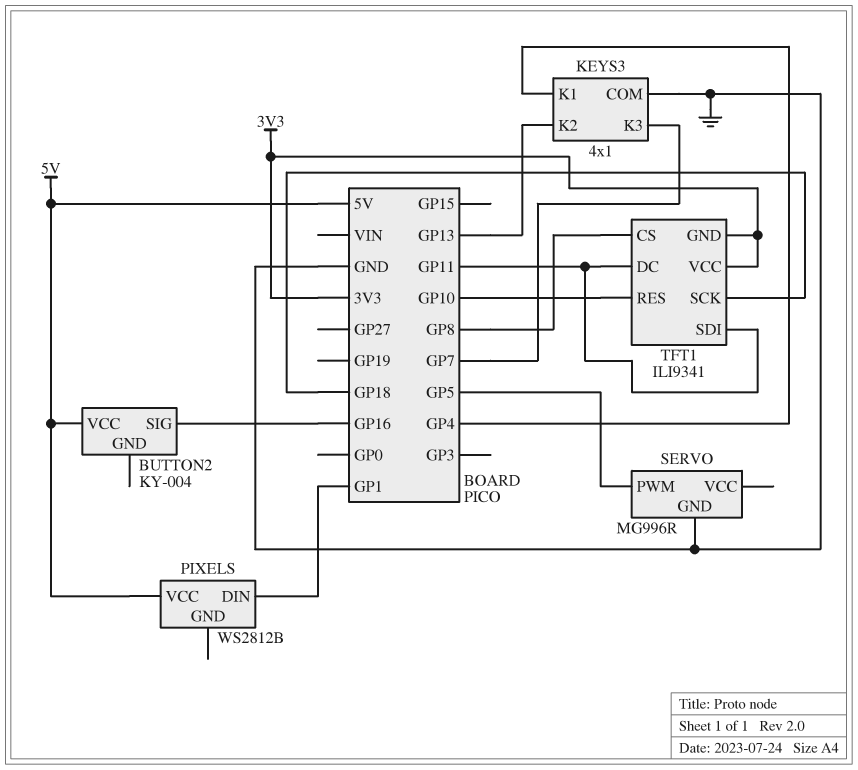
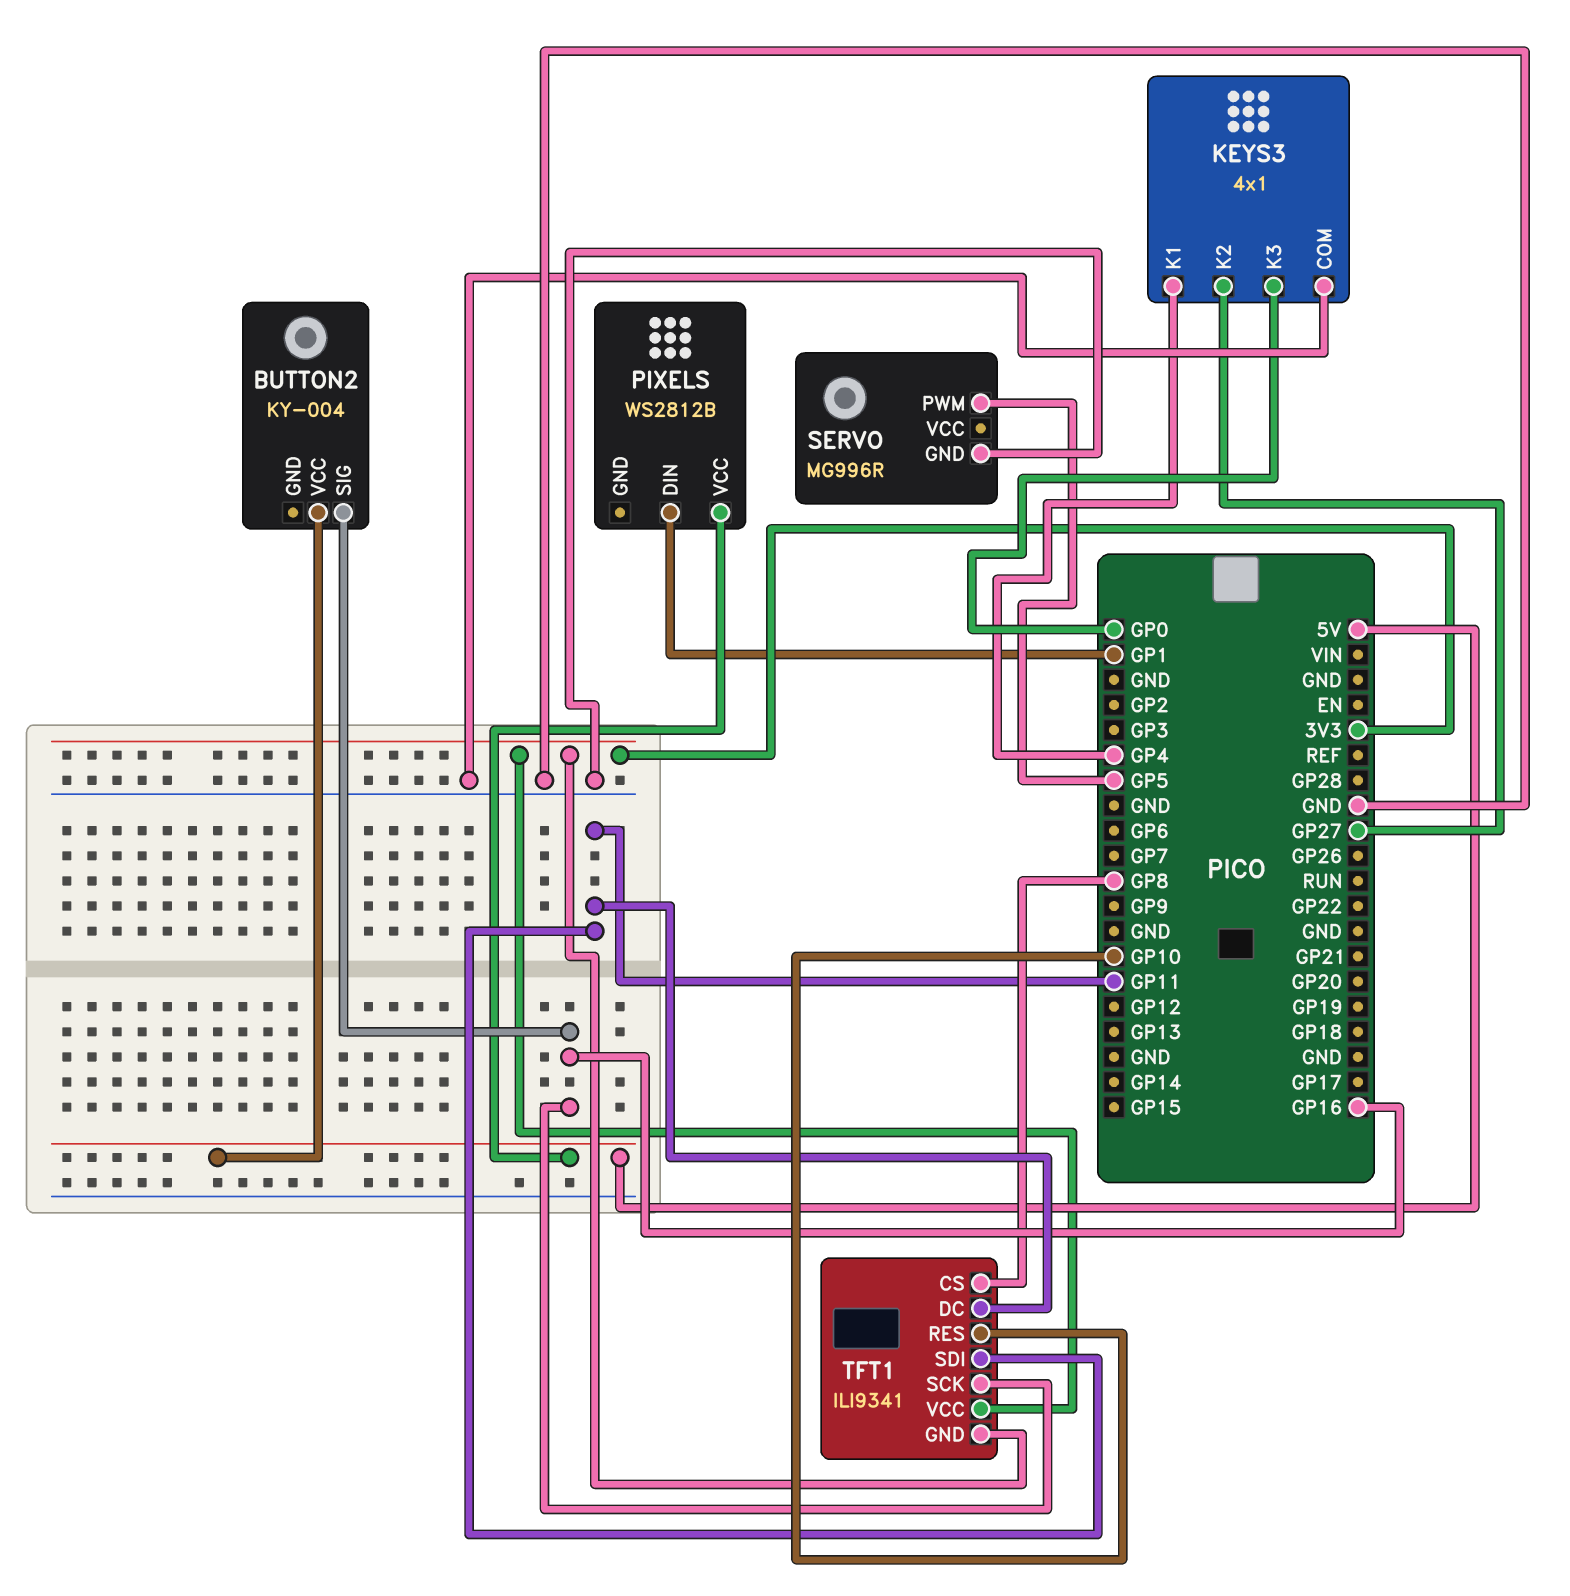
KEYS3 pin K2: GP13 -> GP27
KEYS3 pin K3: GP7 -> GP0
TFT1 pin SCK: GP18 -> GP16

